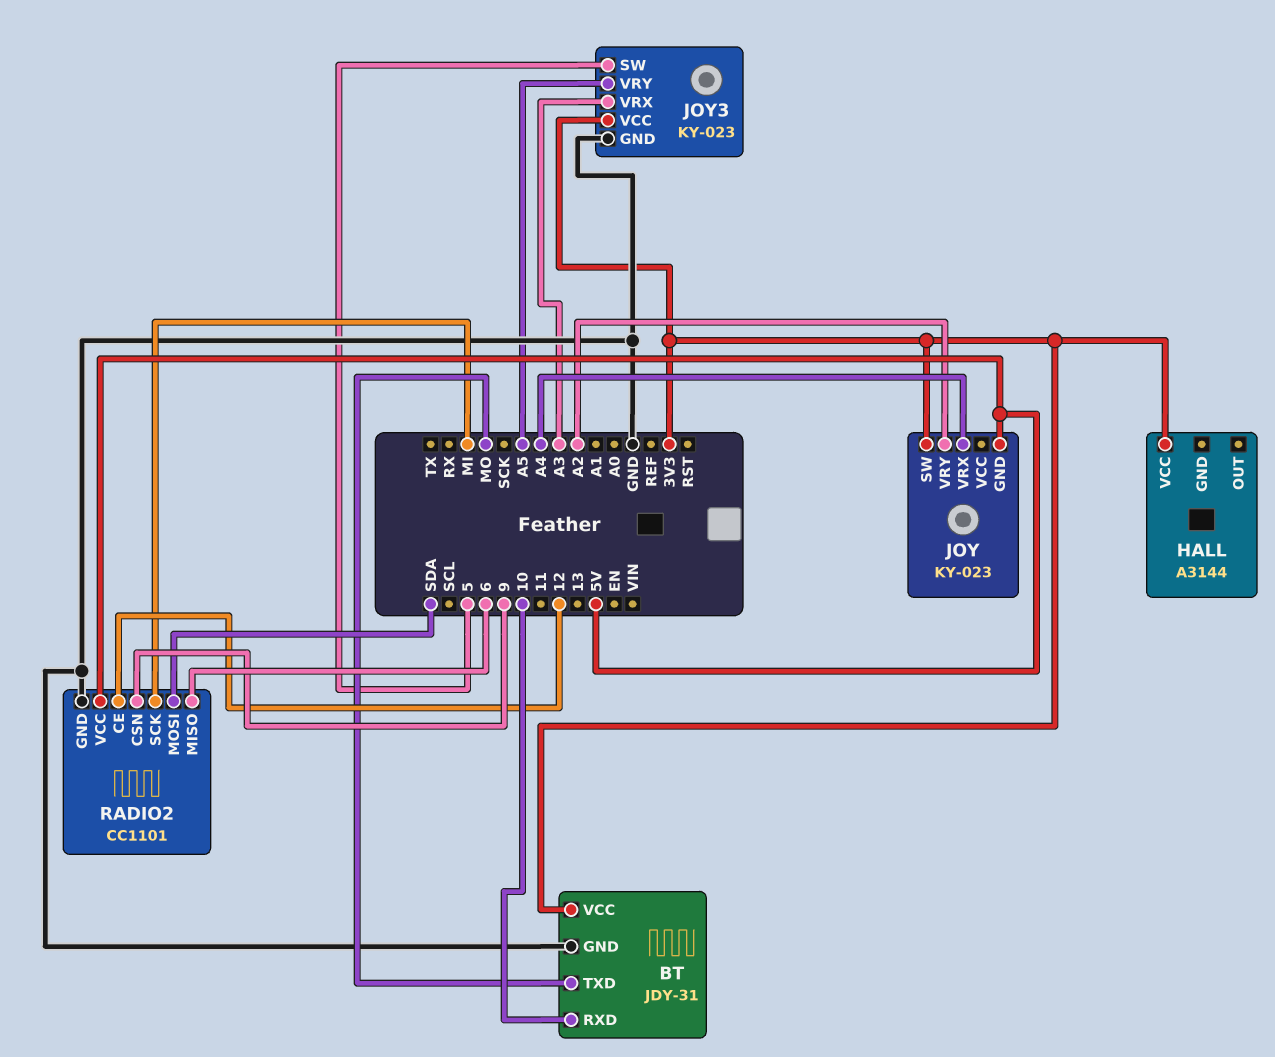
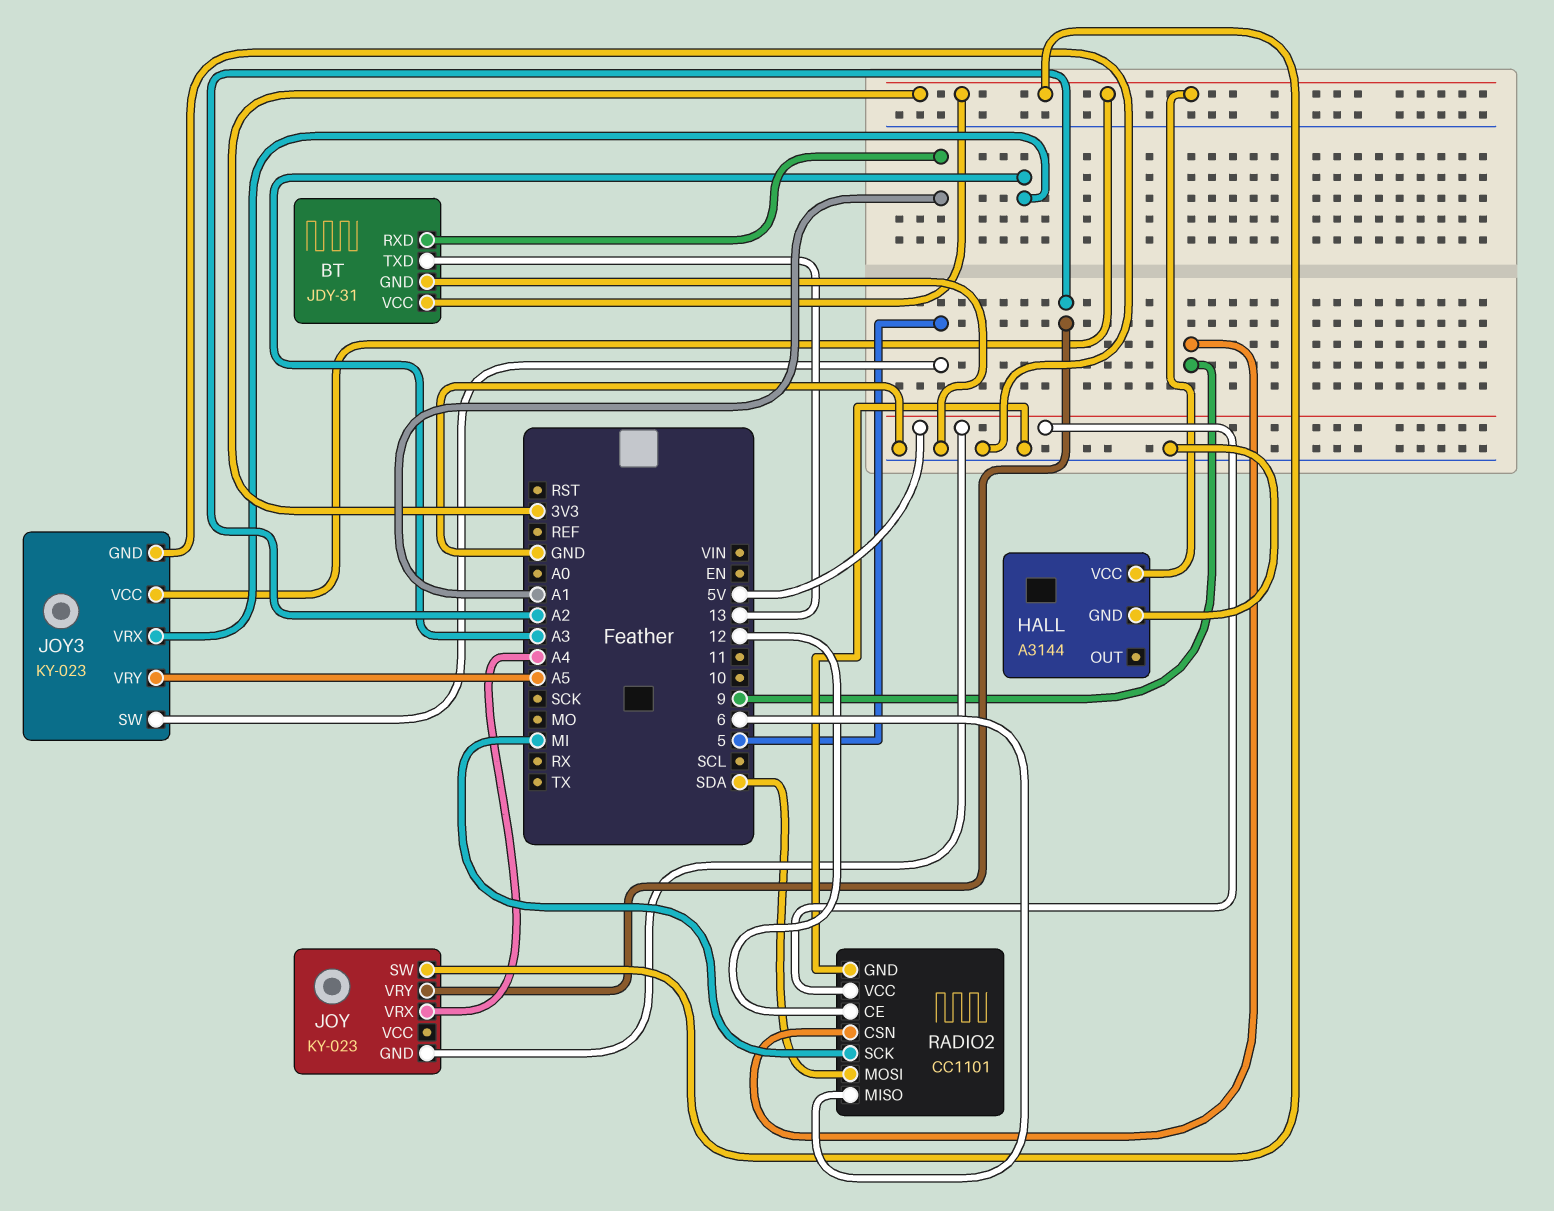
BT pin RXD: 10 -> A1
BT pin TXD: MO -> 13
HALL pin GND: none -> GND

